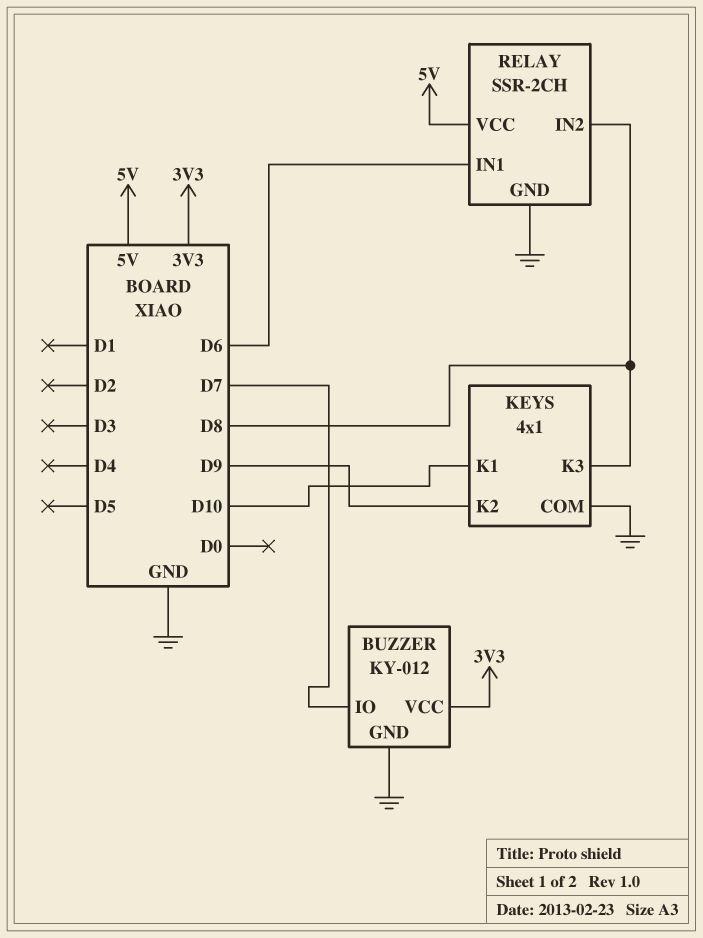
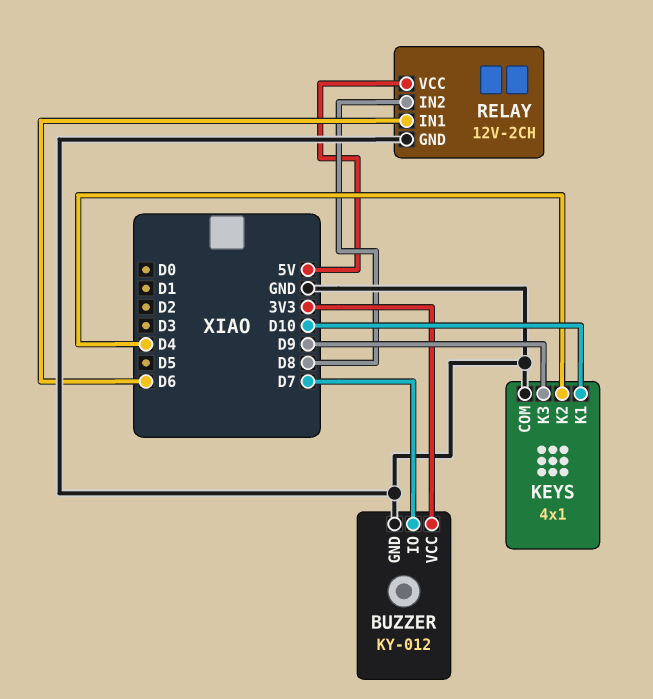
KEYS pin K2: D9 -> D4
KEYS pin K3: D8 -> D9
RELAY: SSR-2CH -> 12V-2CH

